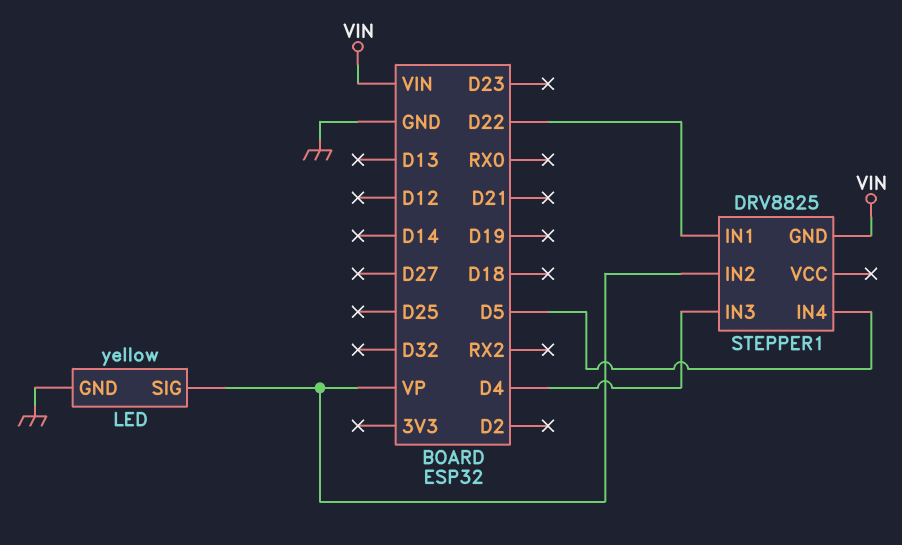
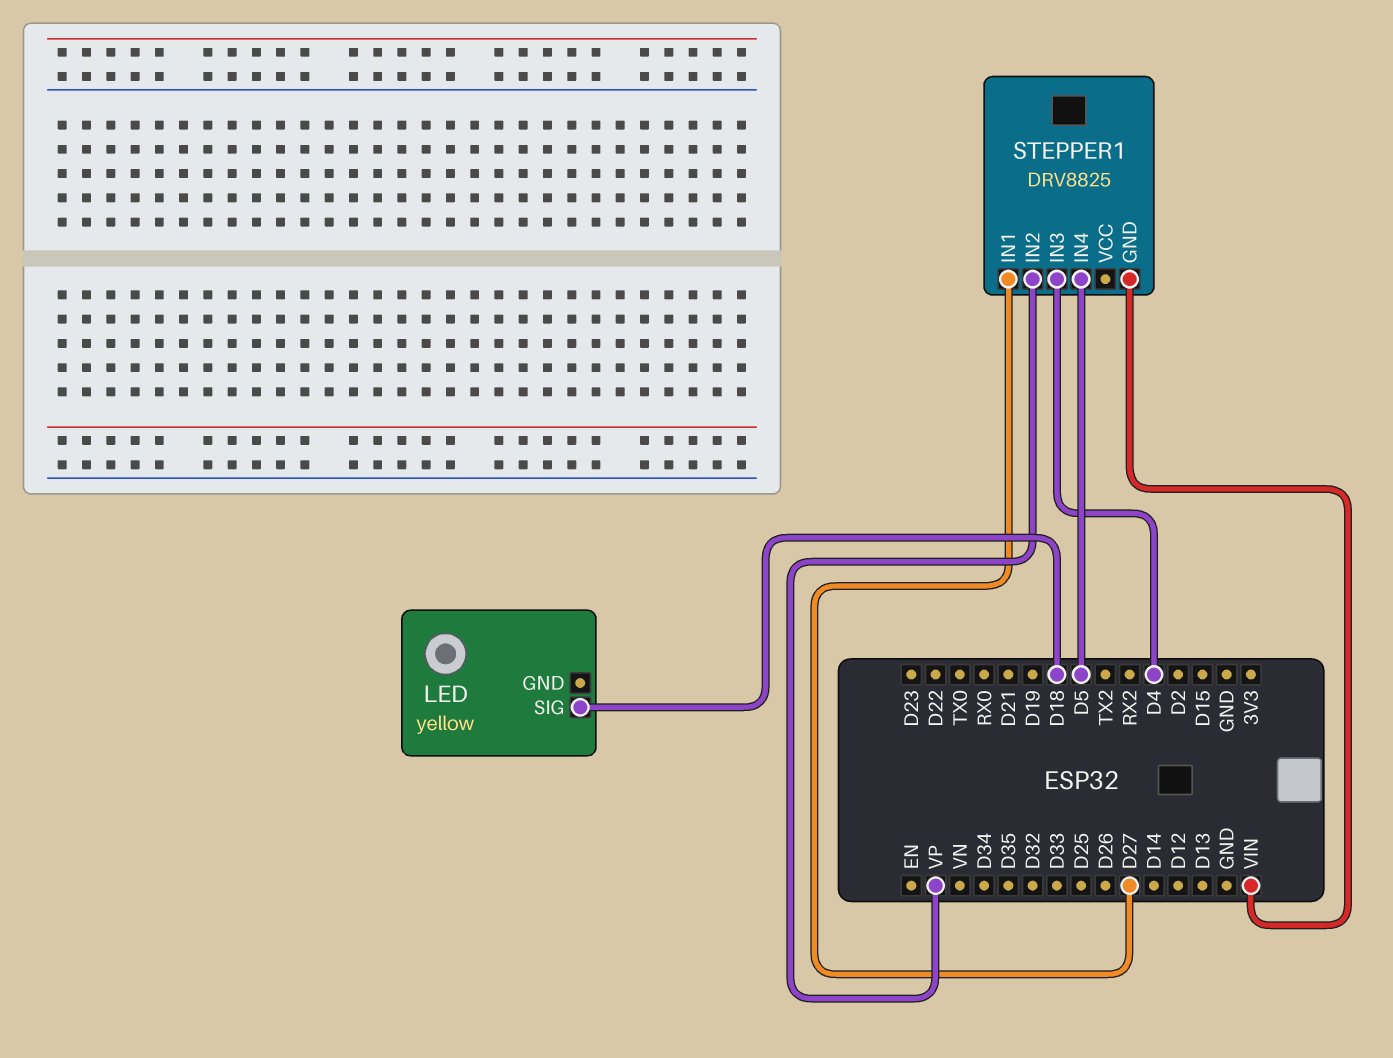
LED pin GND: GND -> none
LED pin SIG: VP -> D18
STEPPER1 pin IN1: D22 -> D27

